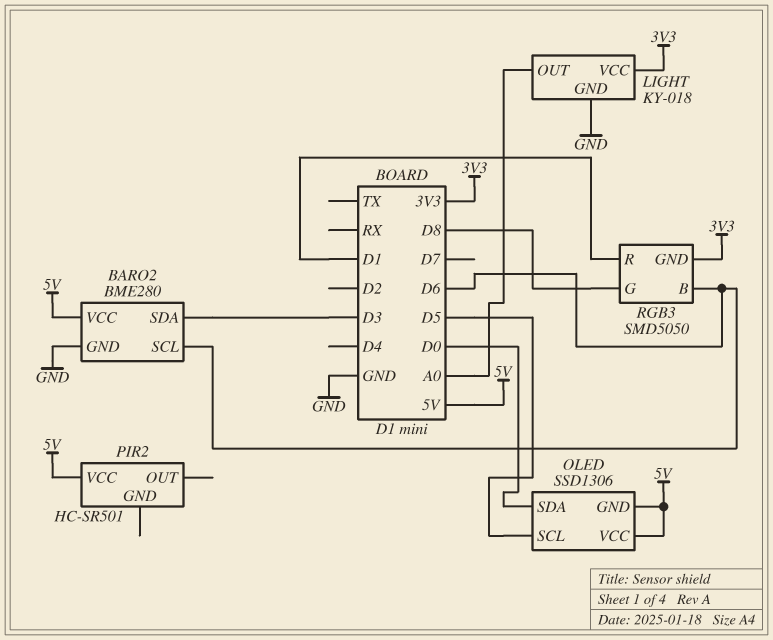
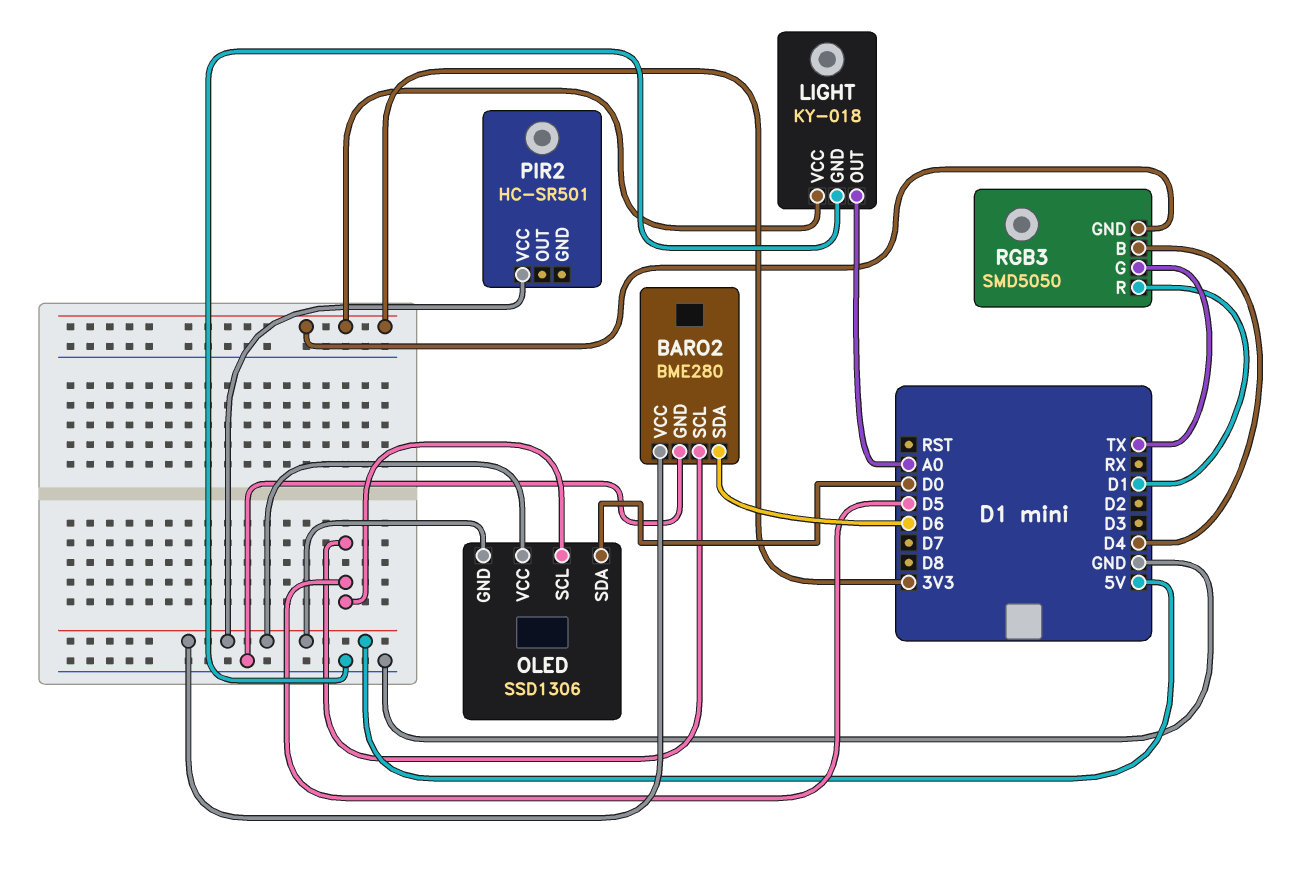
BARO2 pin SCL: D6 -> D5
BARO2 pin SDA: D3 -> D6
RGB3 pin B: D6 -> D4
RGB3 pin G: D8 -> TX

